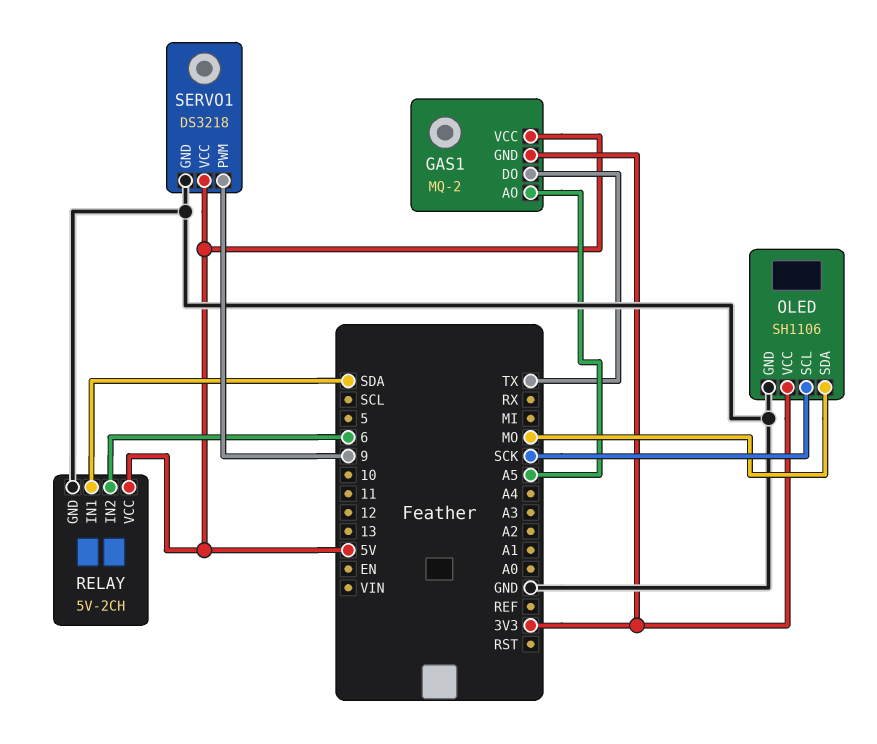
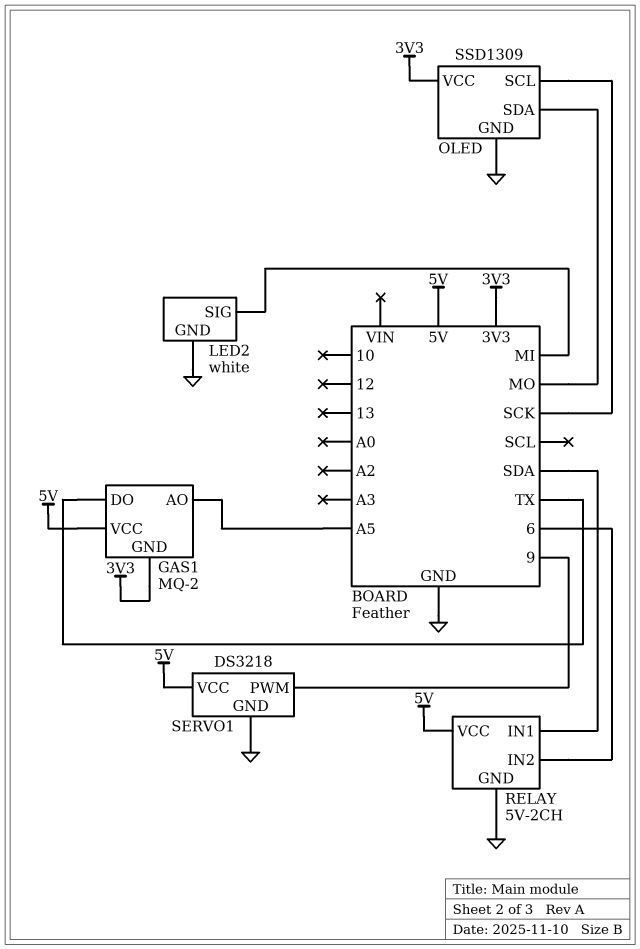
LED2: none -> white
LED2 pin GND: none -> GND
LED2 pin SIG: none -> MI
OLED: SH1106 -> SSD1309

